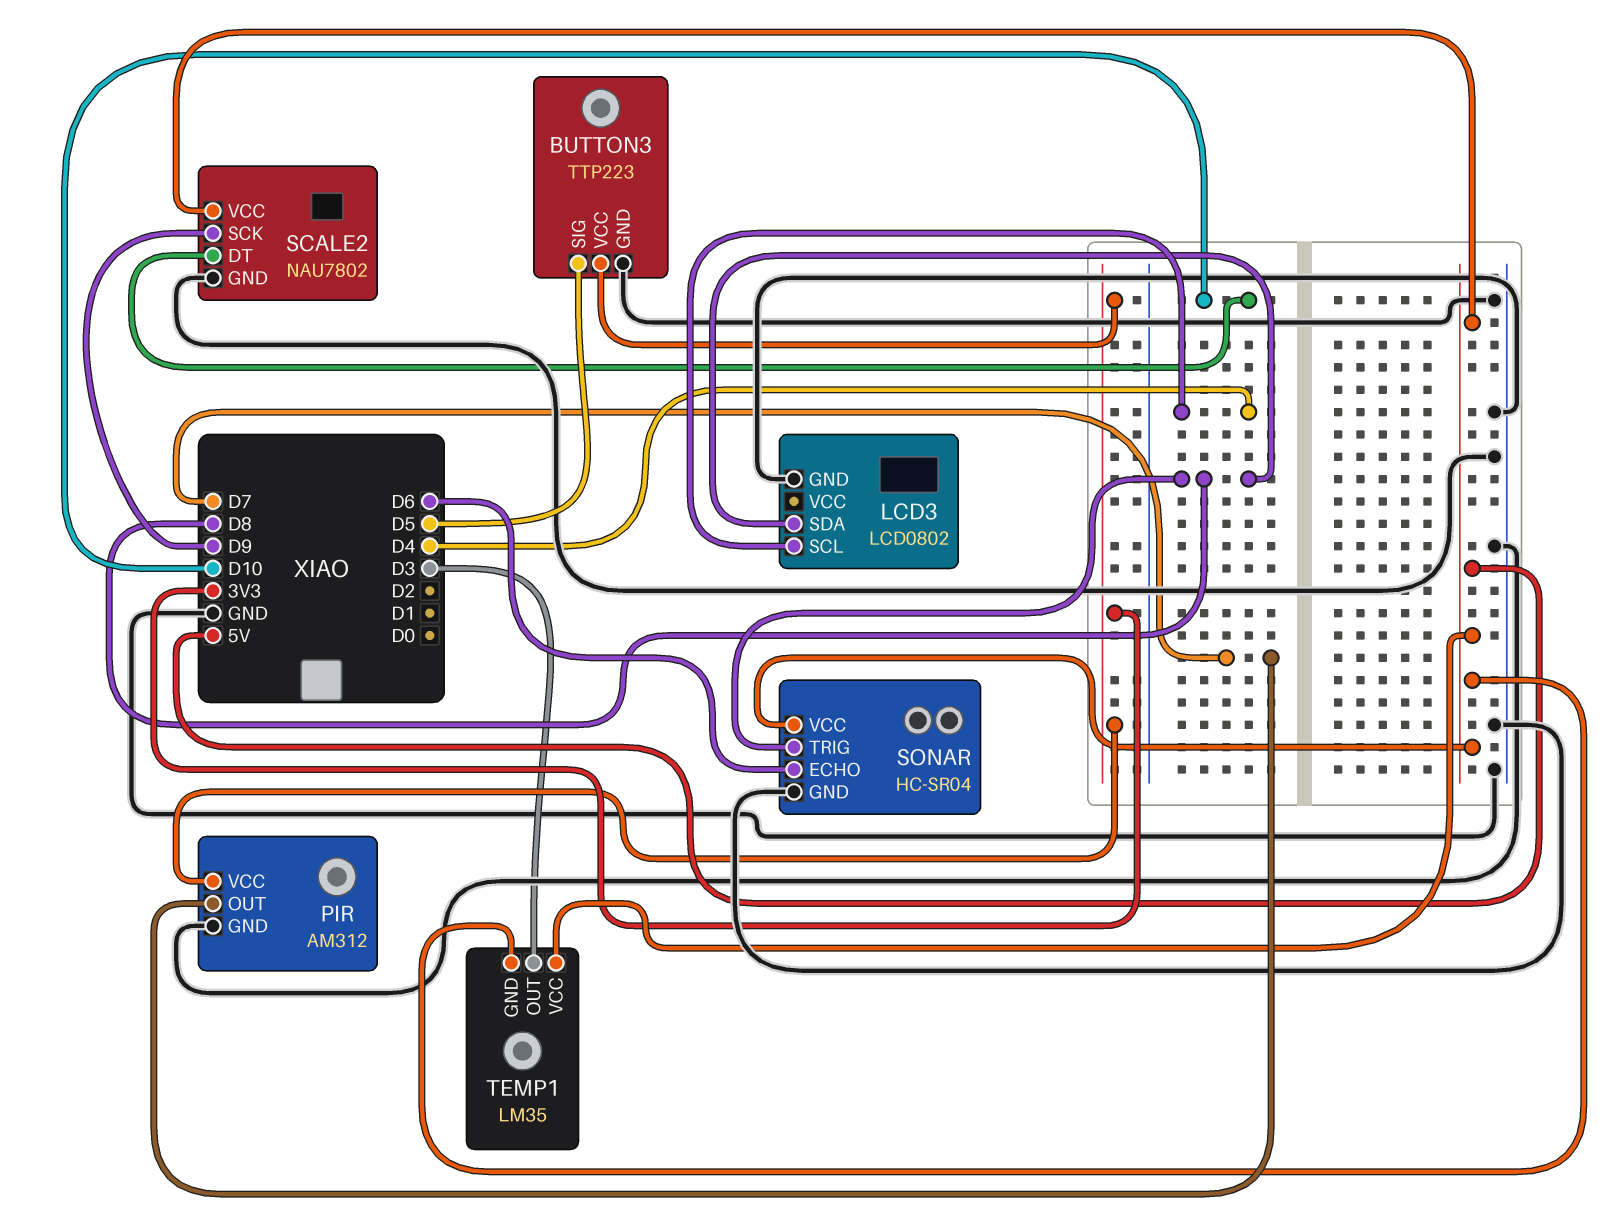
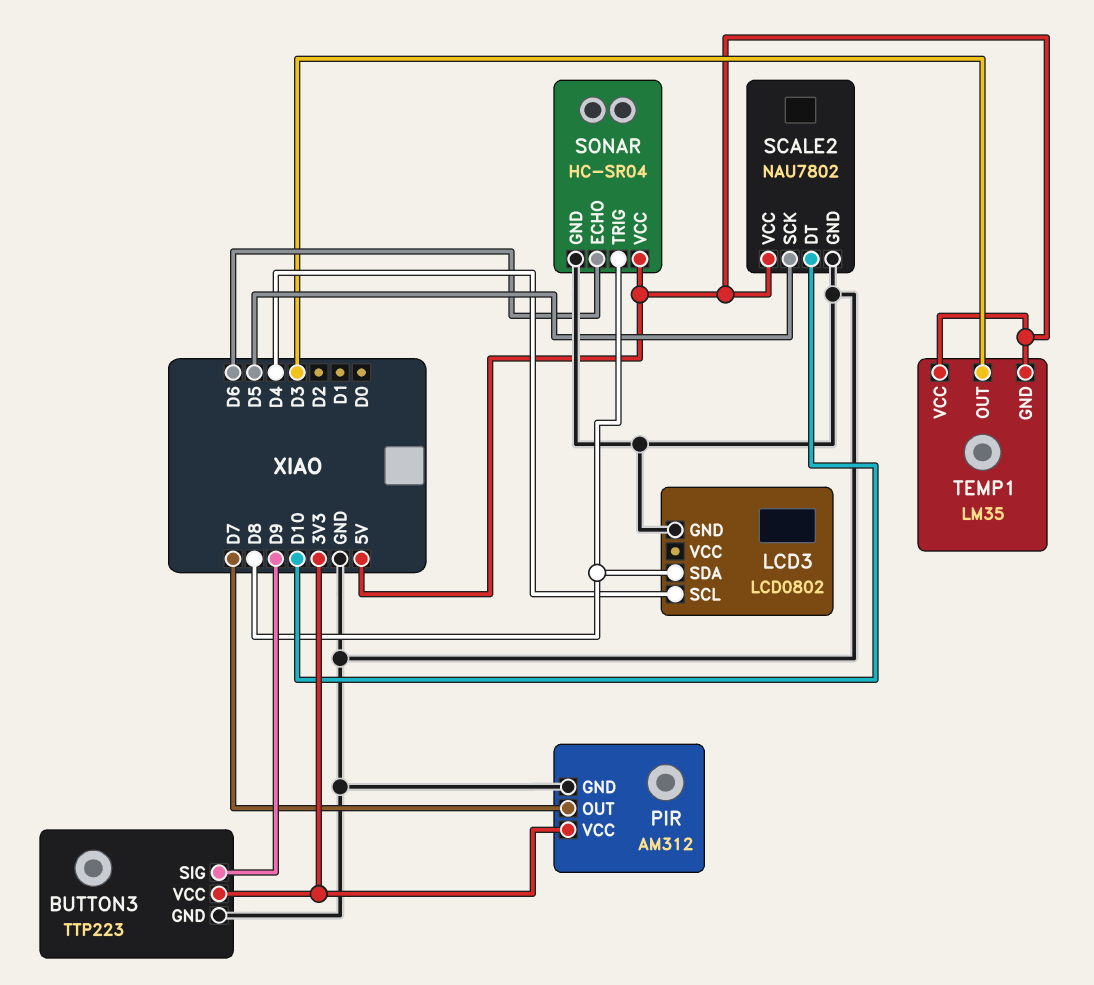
BUTTON3 pin SIG: D5 -> D9
SCALE2 pin SCK: D9 -> D5

